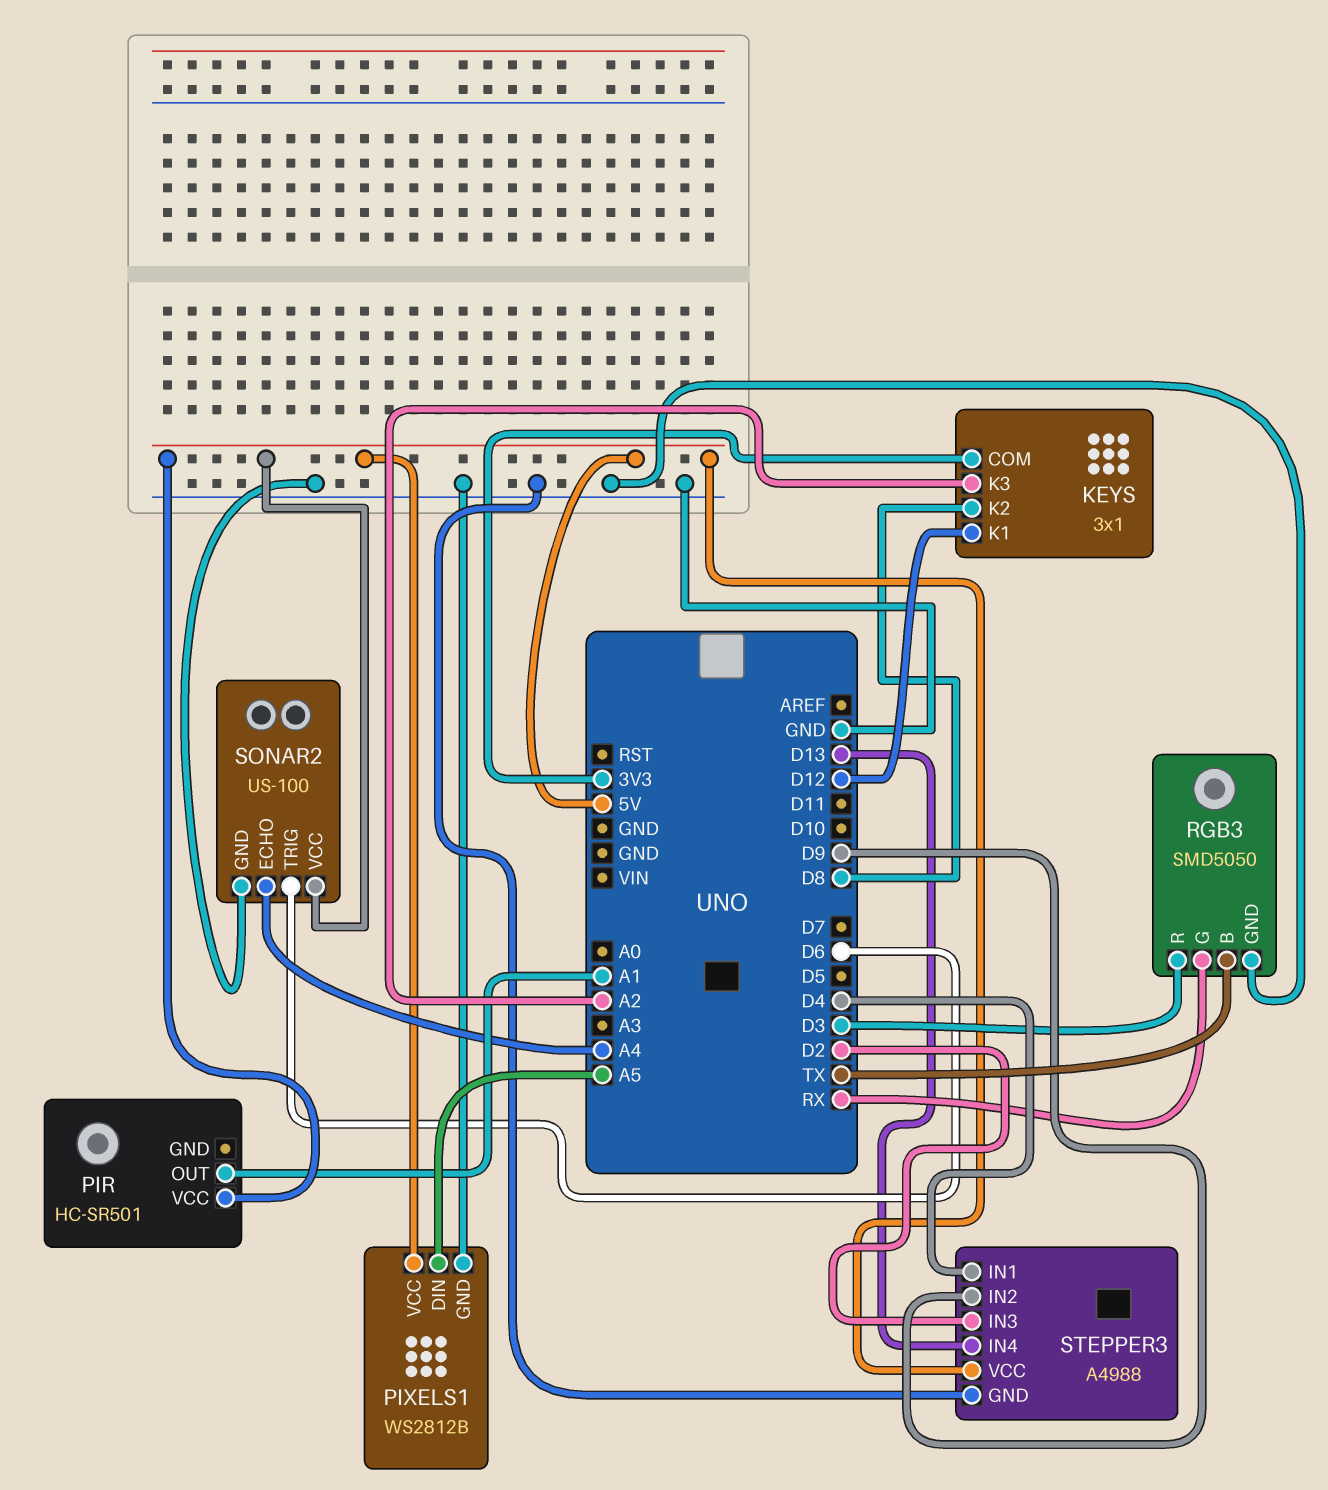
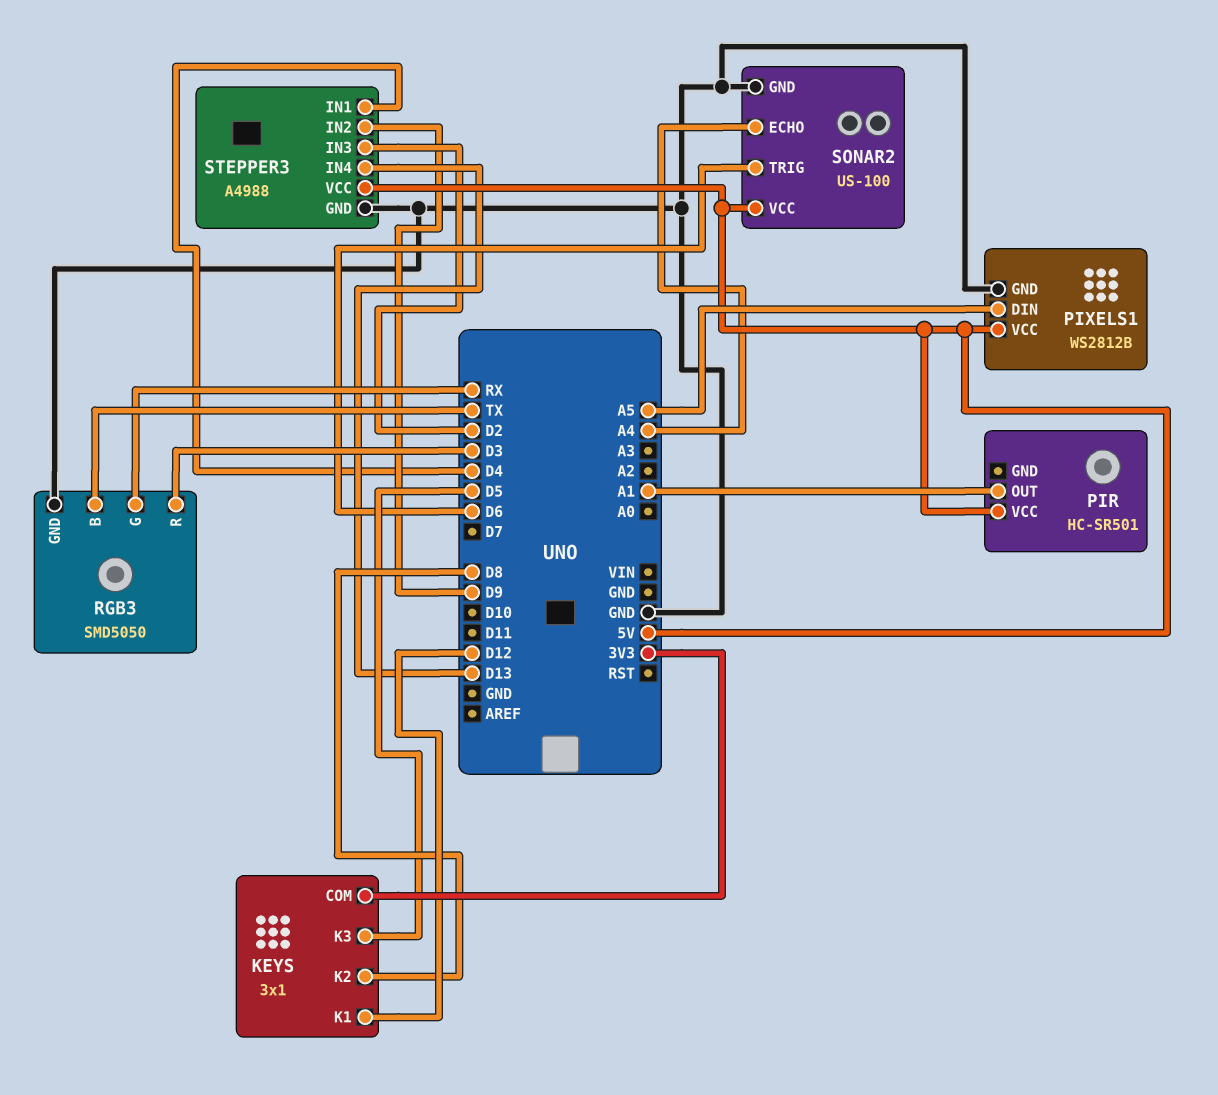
KEYS pin K3: A2 -> D5

